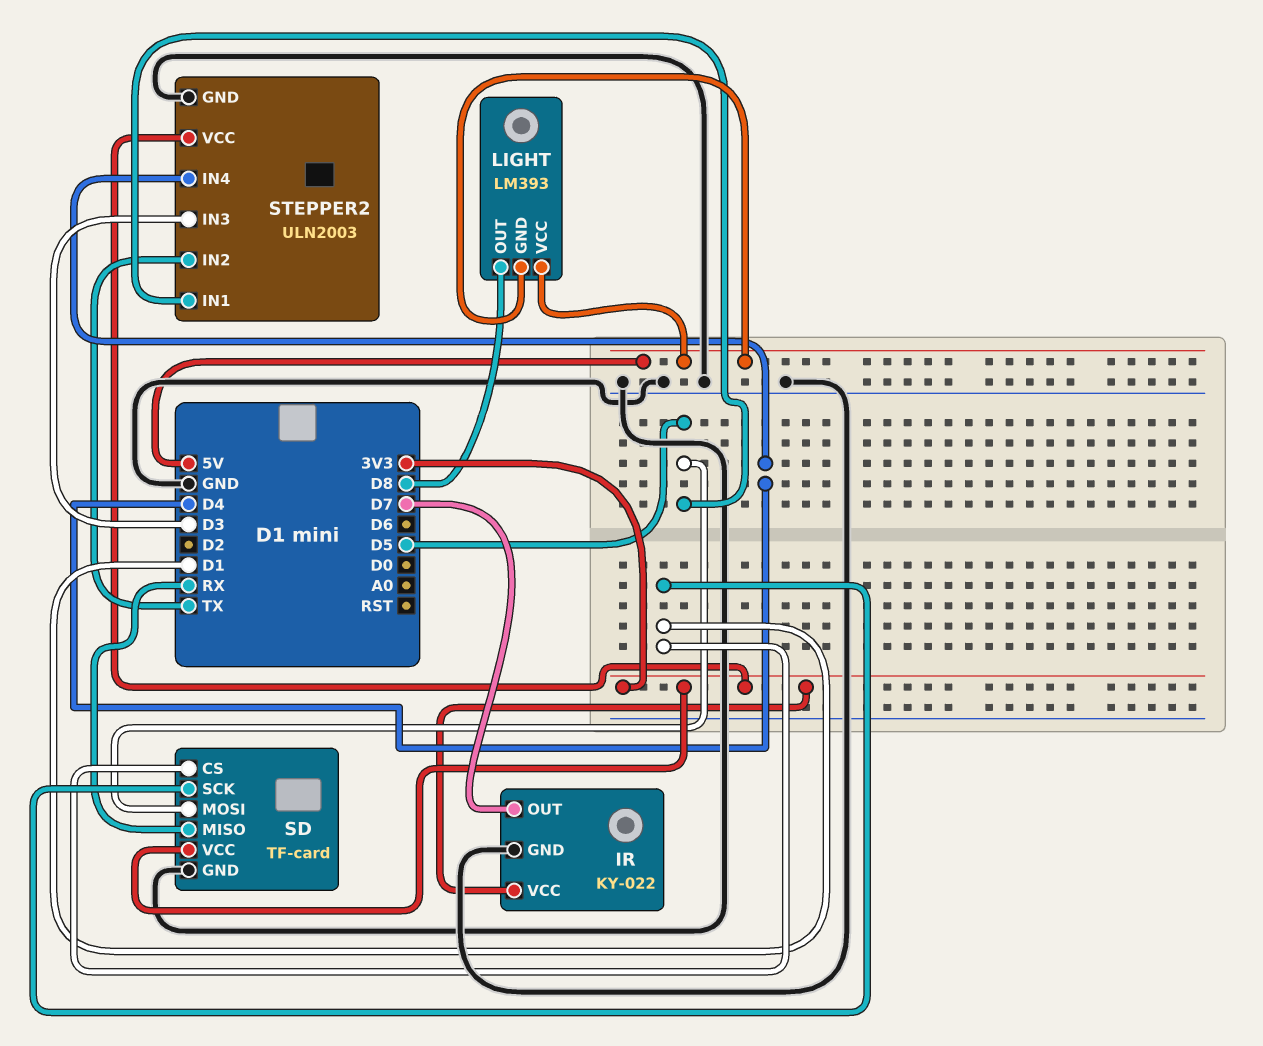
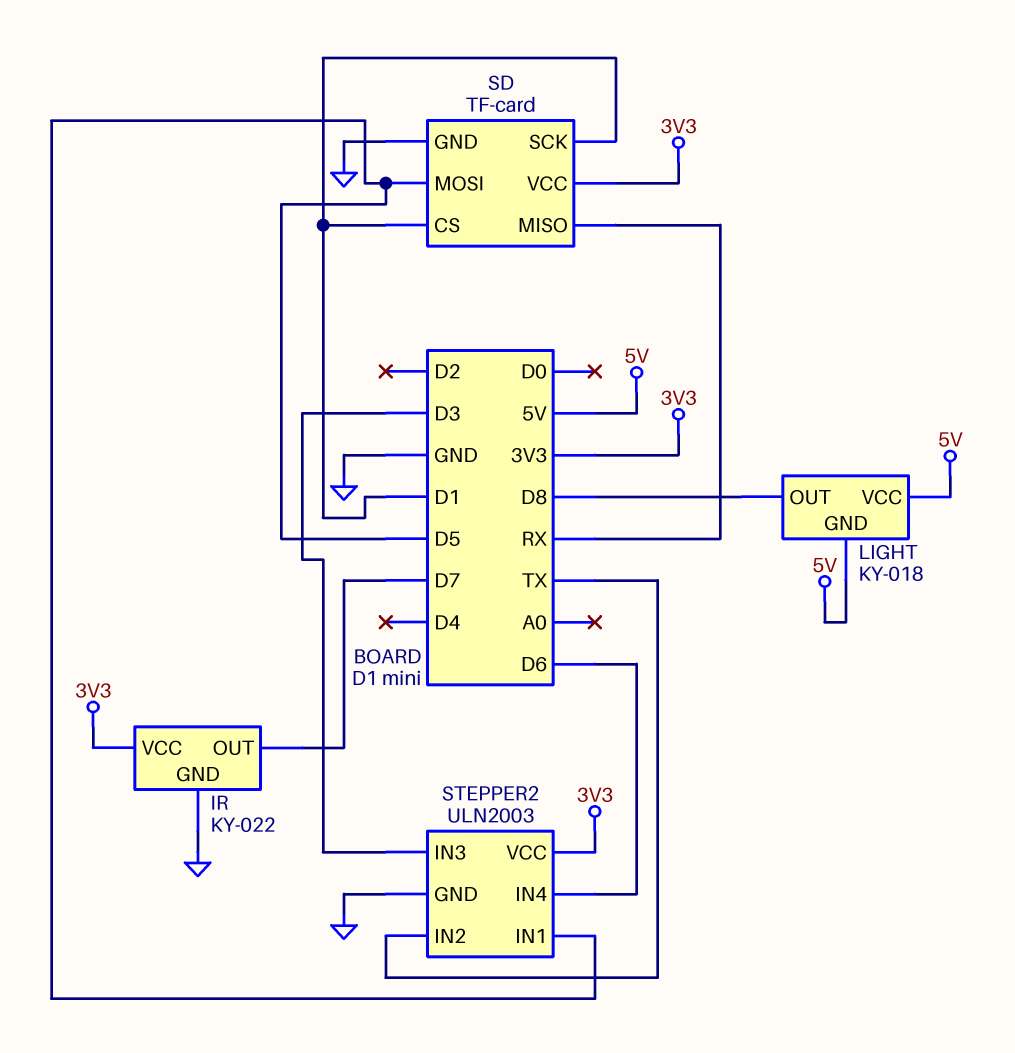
LIGHT: LM393 -> KY-018
STEPPER2 pin IN4: D4 -> D6

